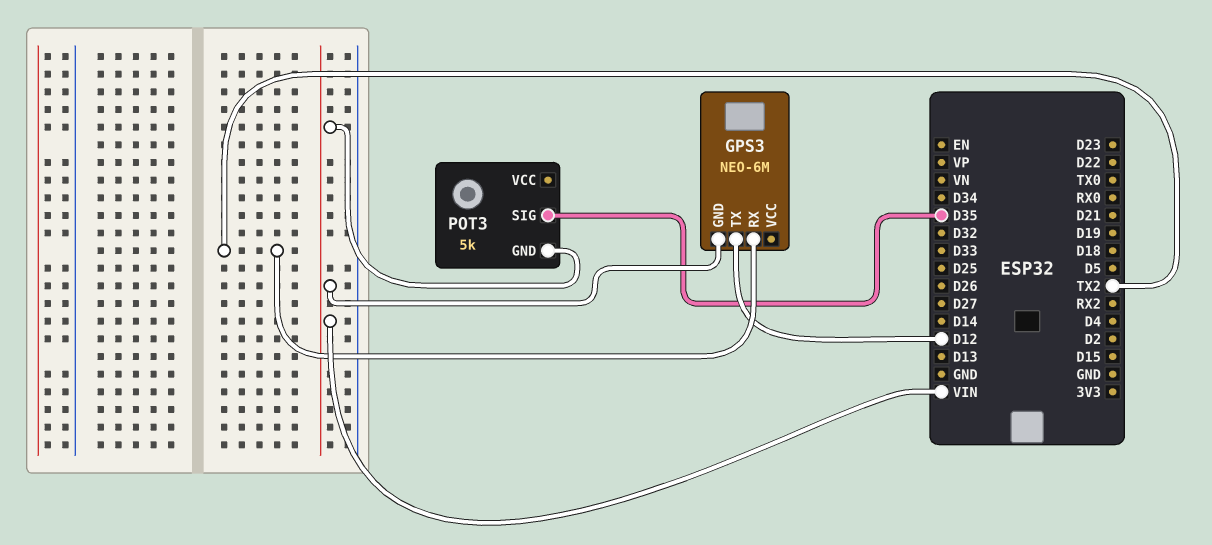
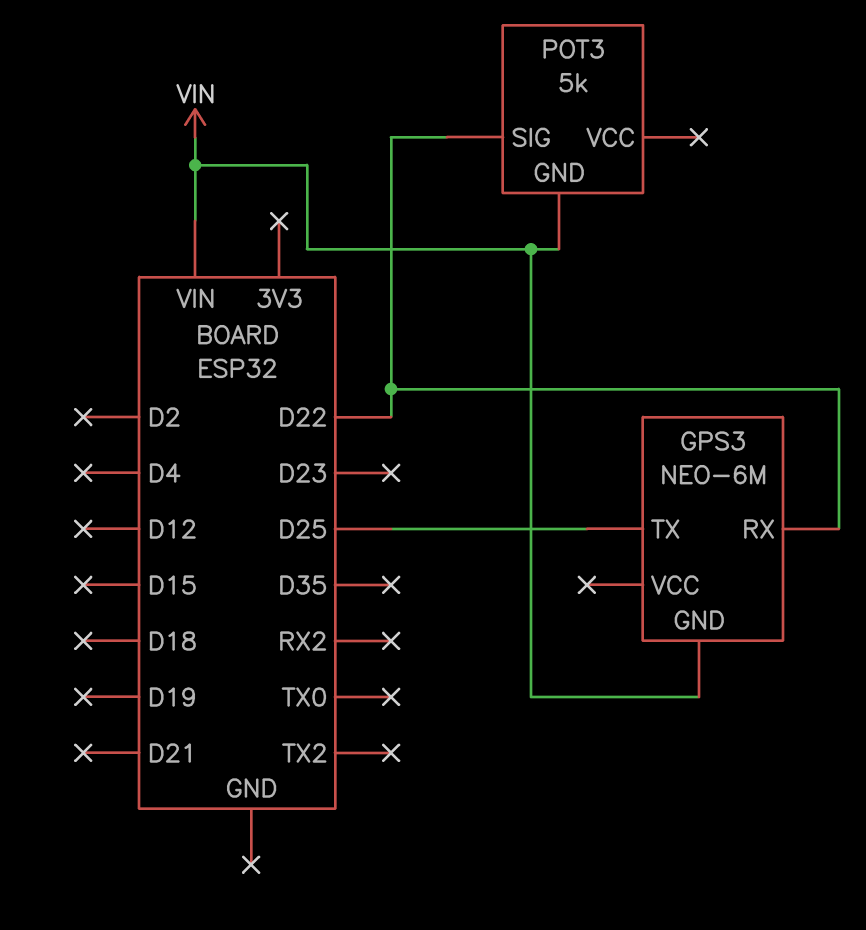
GPS3 pin RX: TX2 -> D22
GPS3 pin TX: D12 -> D25
POT3 pin SIG: D35 -> D22

